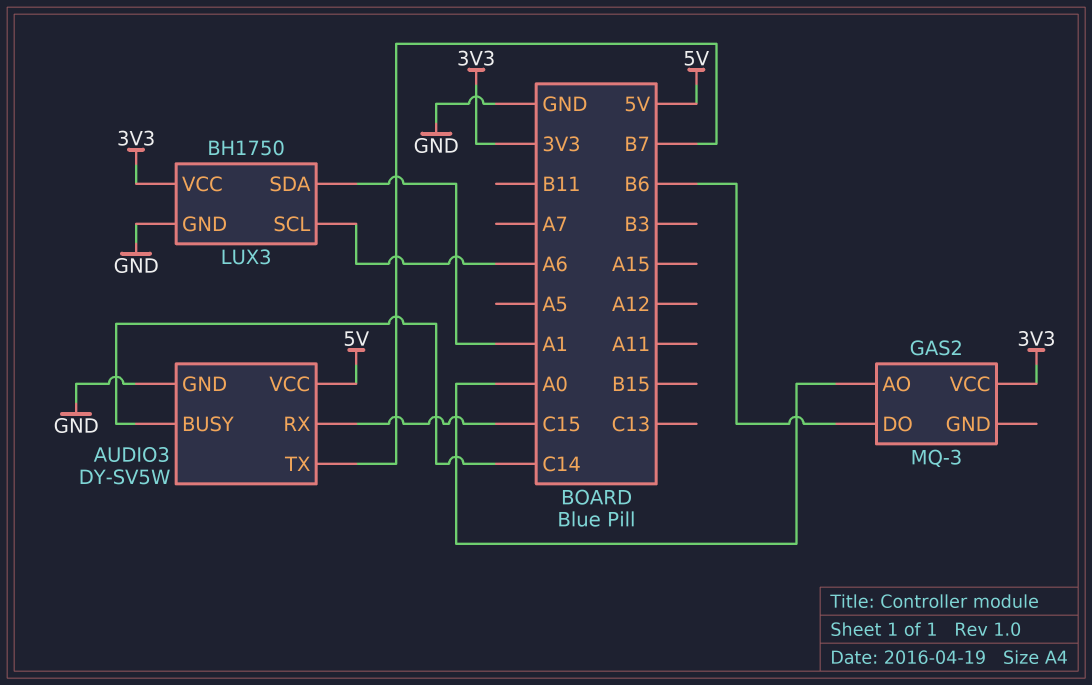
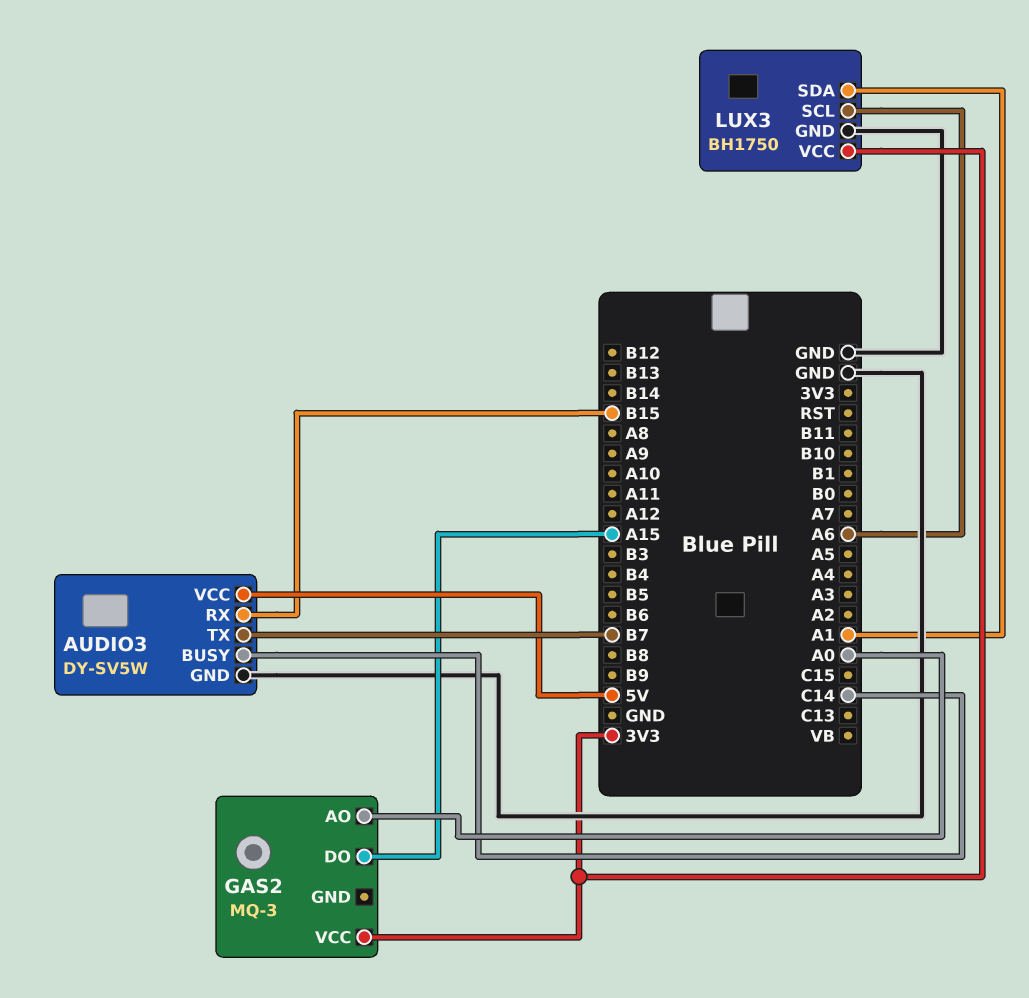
AUDIO3 pin RX: C15 -> B15
GAS2 pin DO: B6 -> A15

